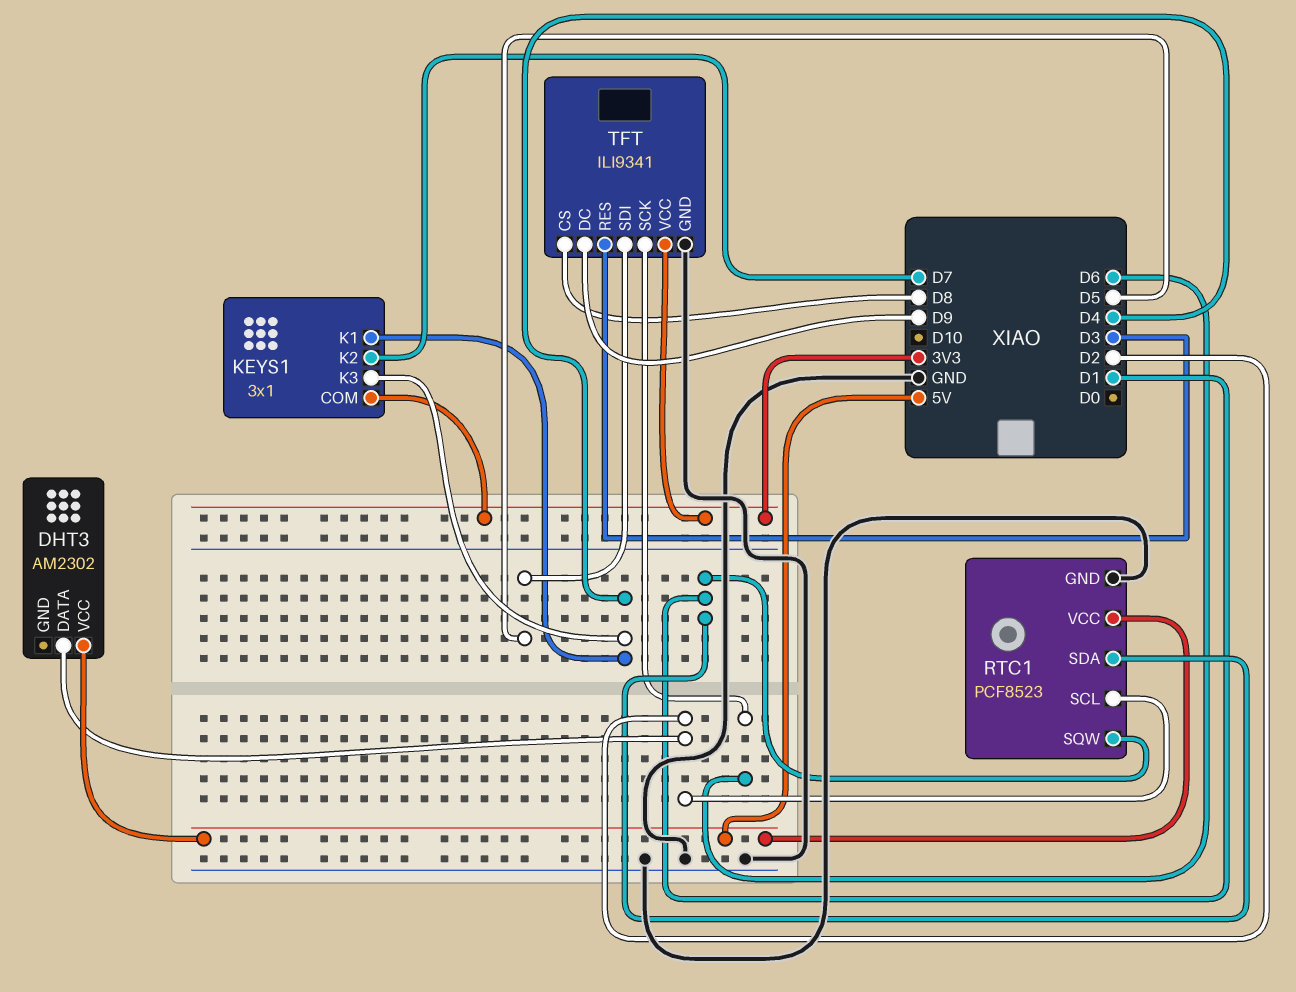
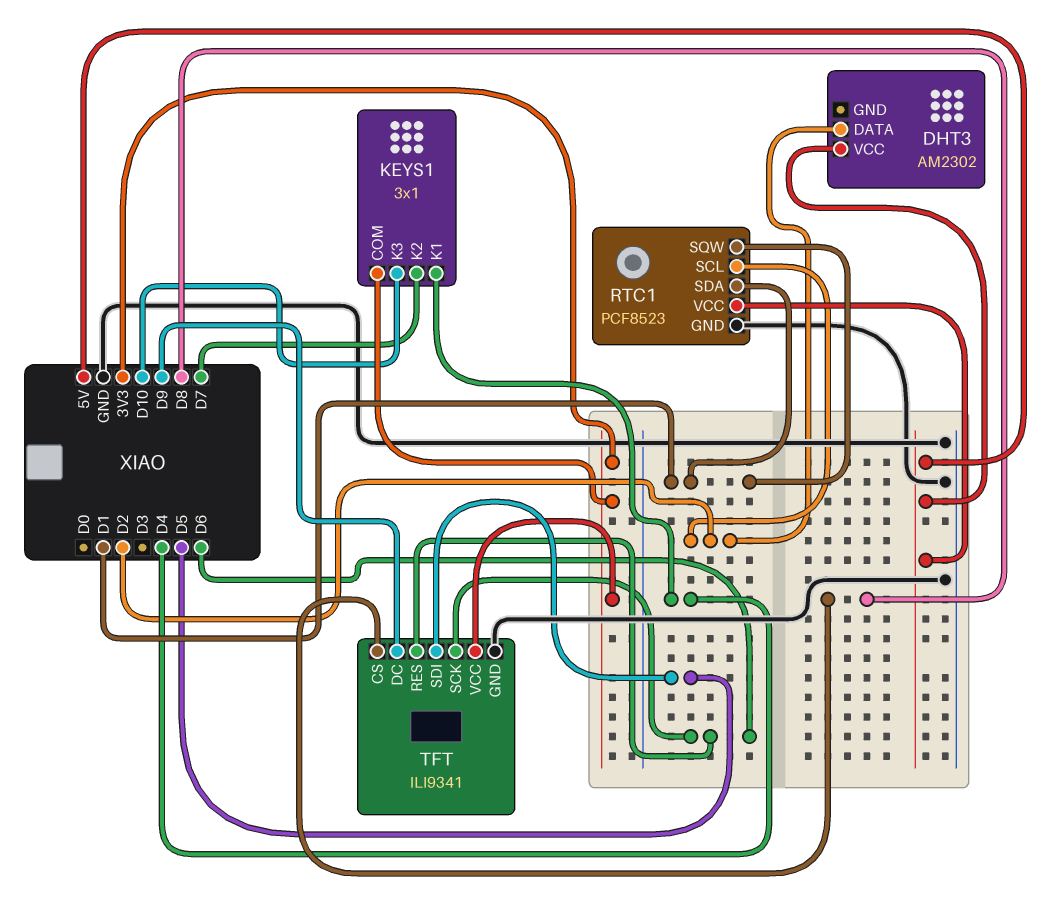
KEYS1 pin K3: D4 -> D10
TFT pin RES: D3 -> D6

